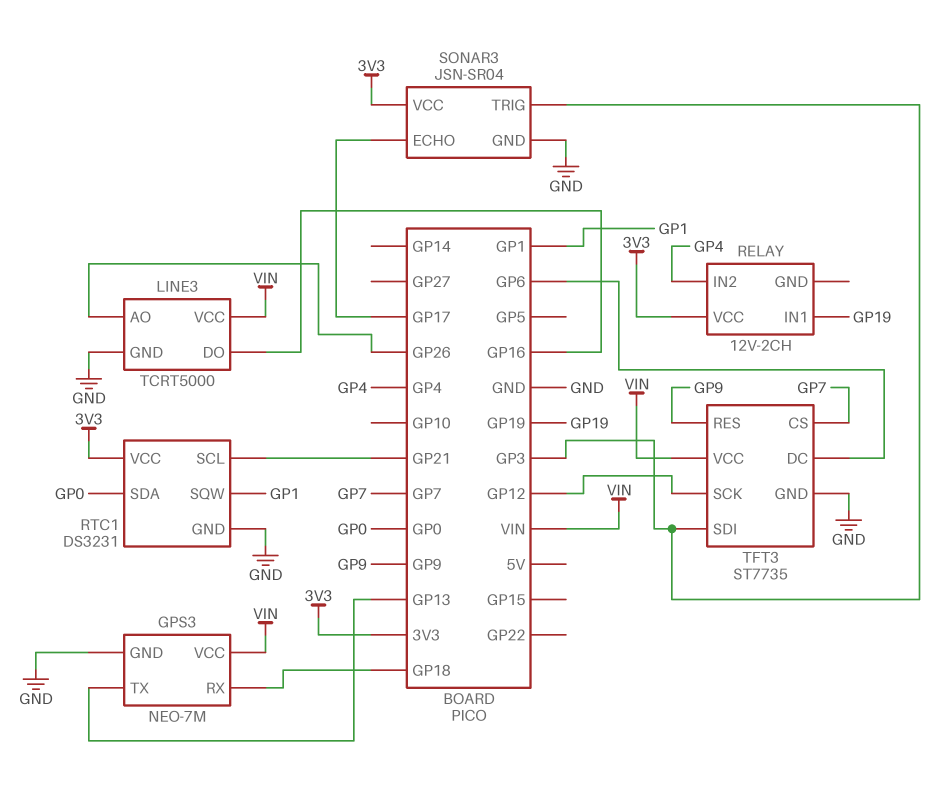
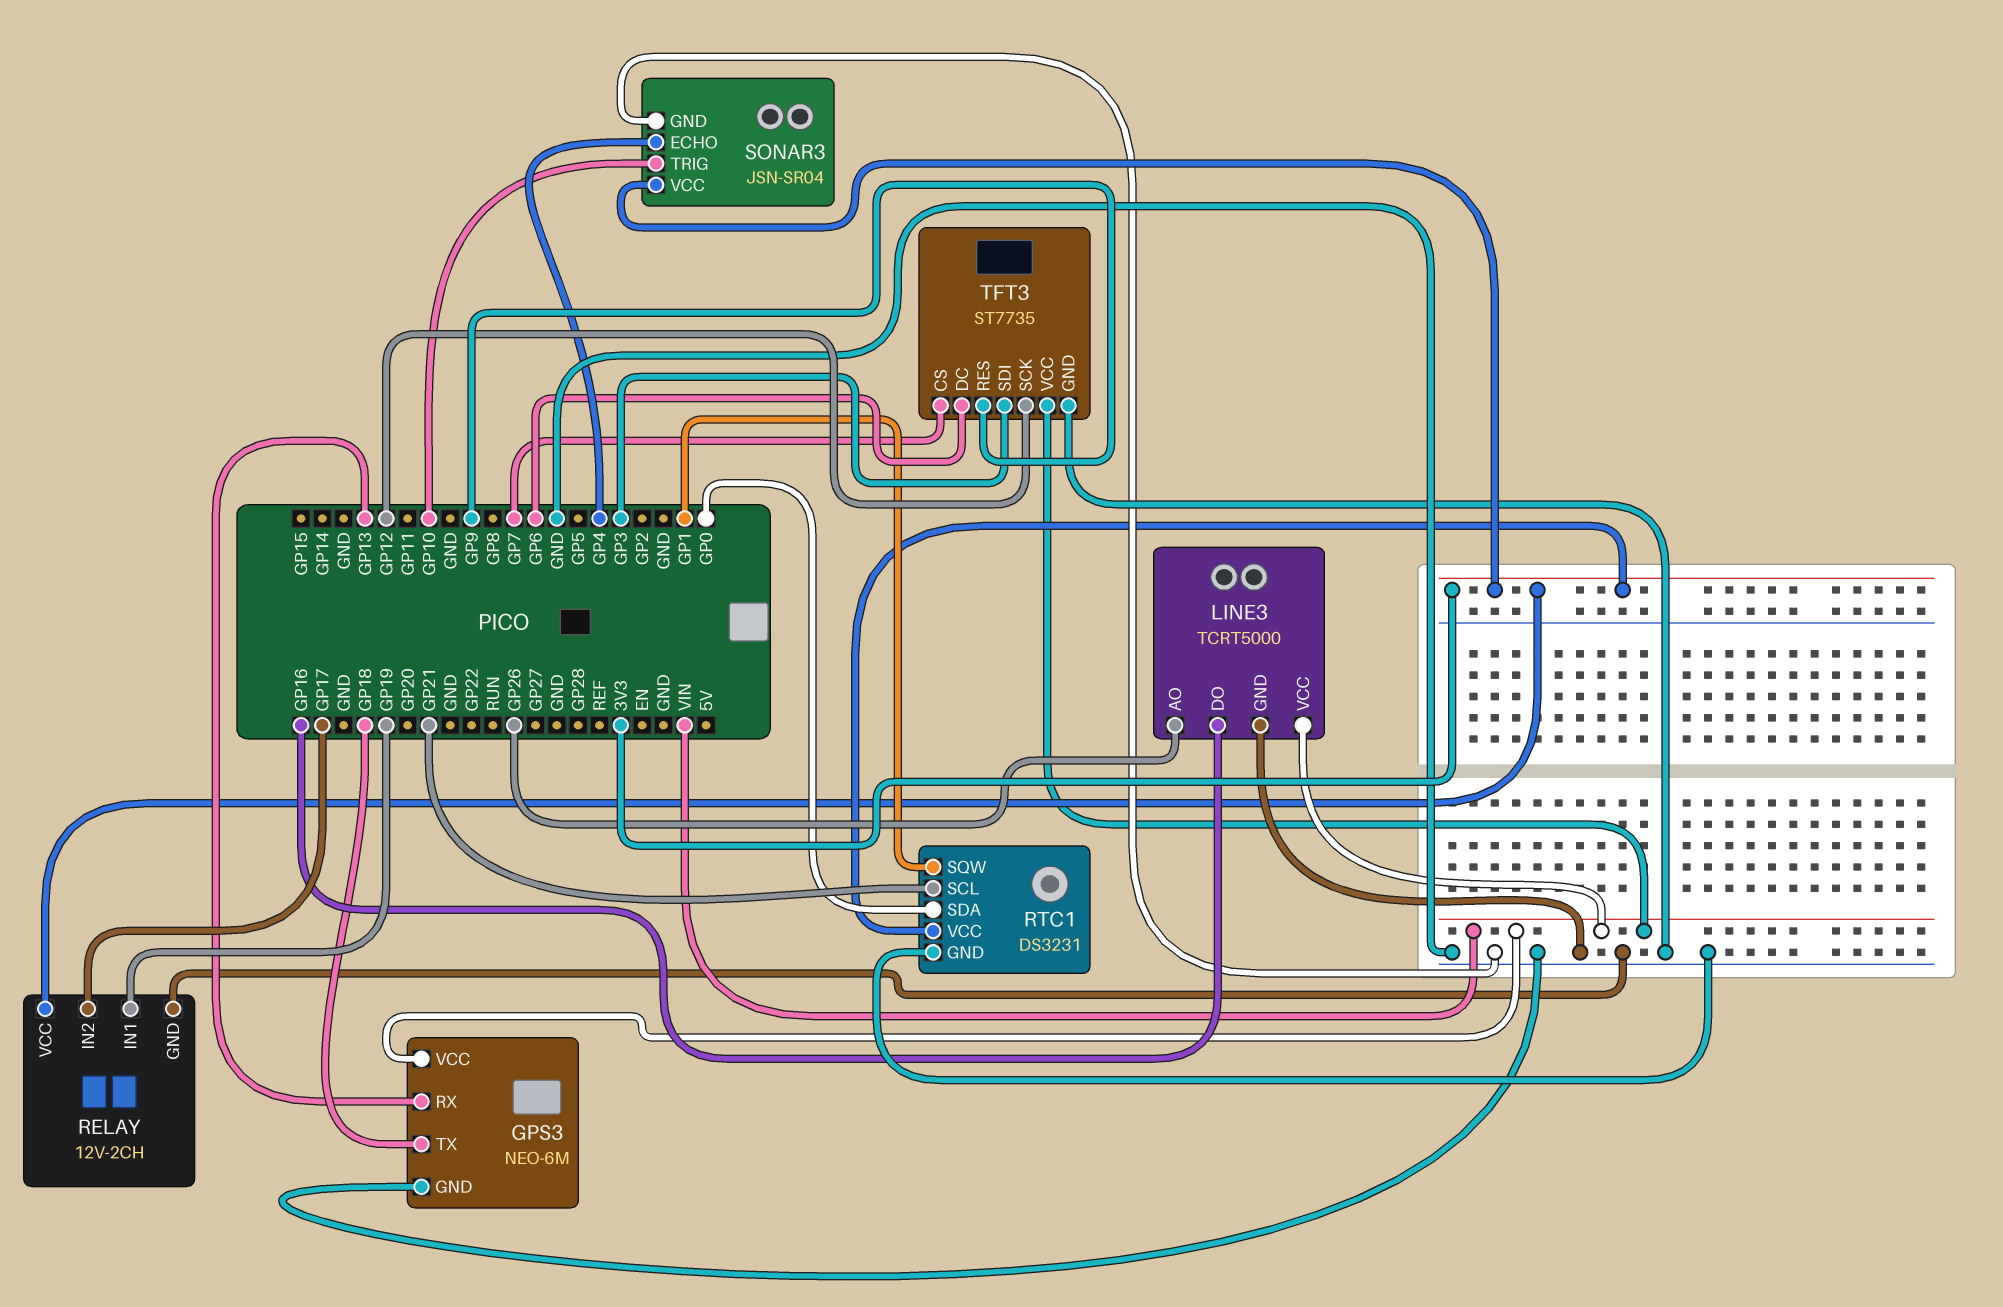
GPS3: NEO-7M -> NEO-6M
GPS3 pin RX: GP18 -> GP13
GPS3 pin TX: GP13 -> GP18
RELAY pin GND: none -> GND
RELAY pin IN2: GP4 -> GP17
SONAR3 pin ECHO: GP17 -> GP4
SONAR3 pin TRIG: GP3 -> GP10

